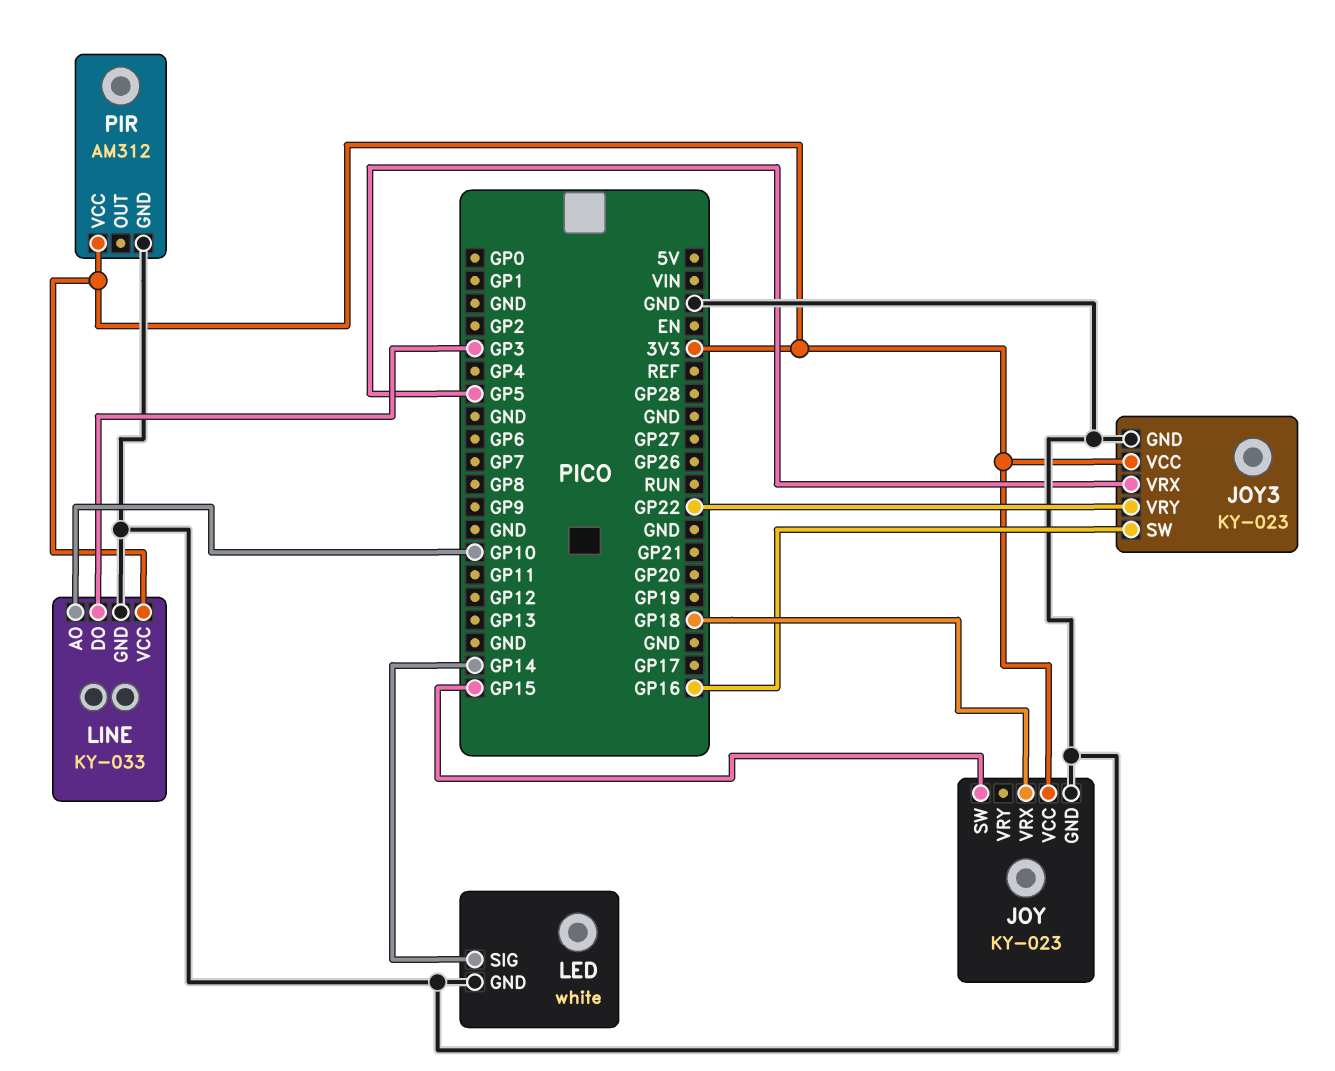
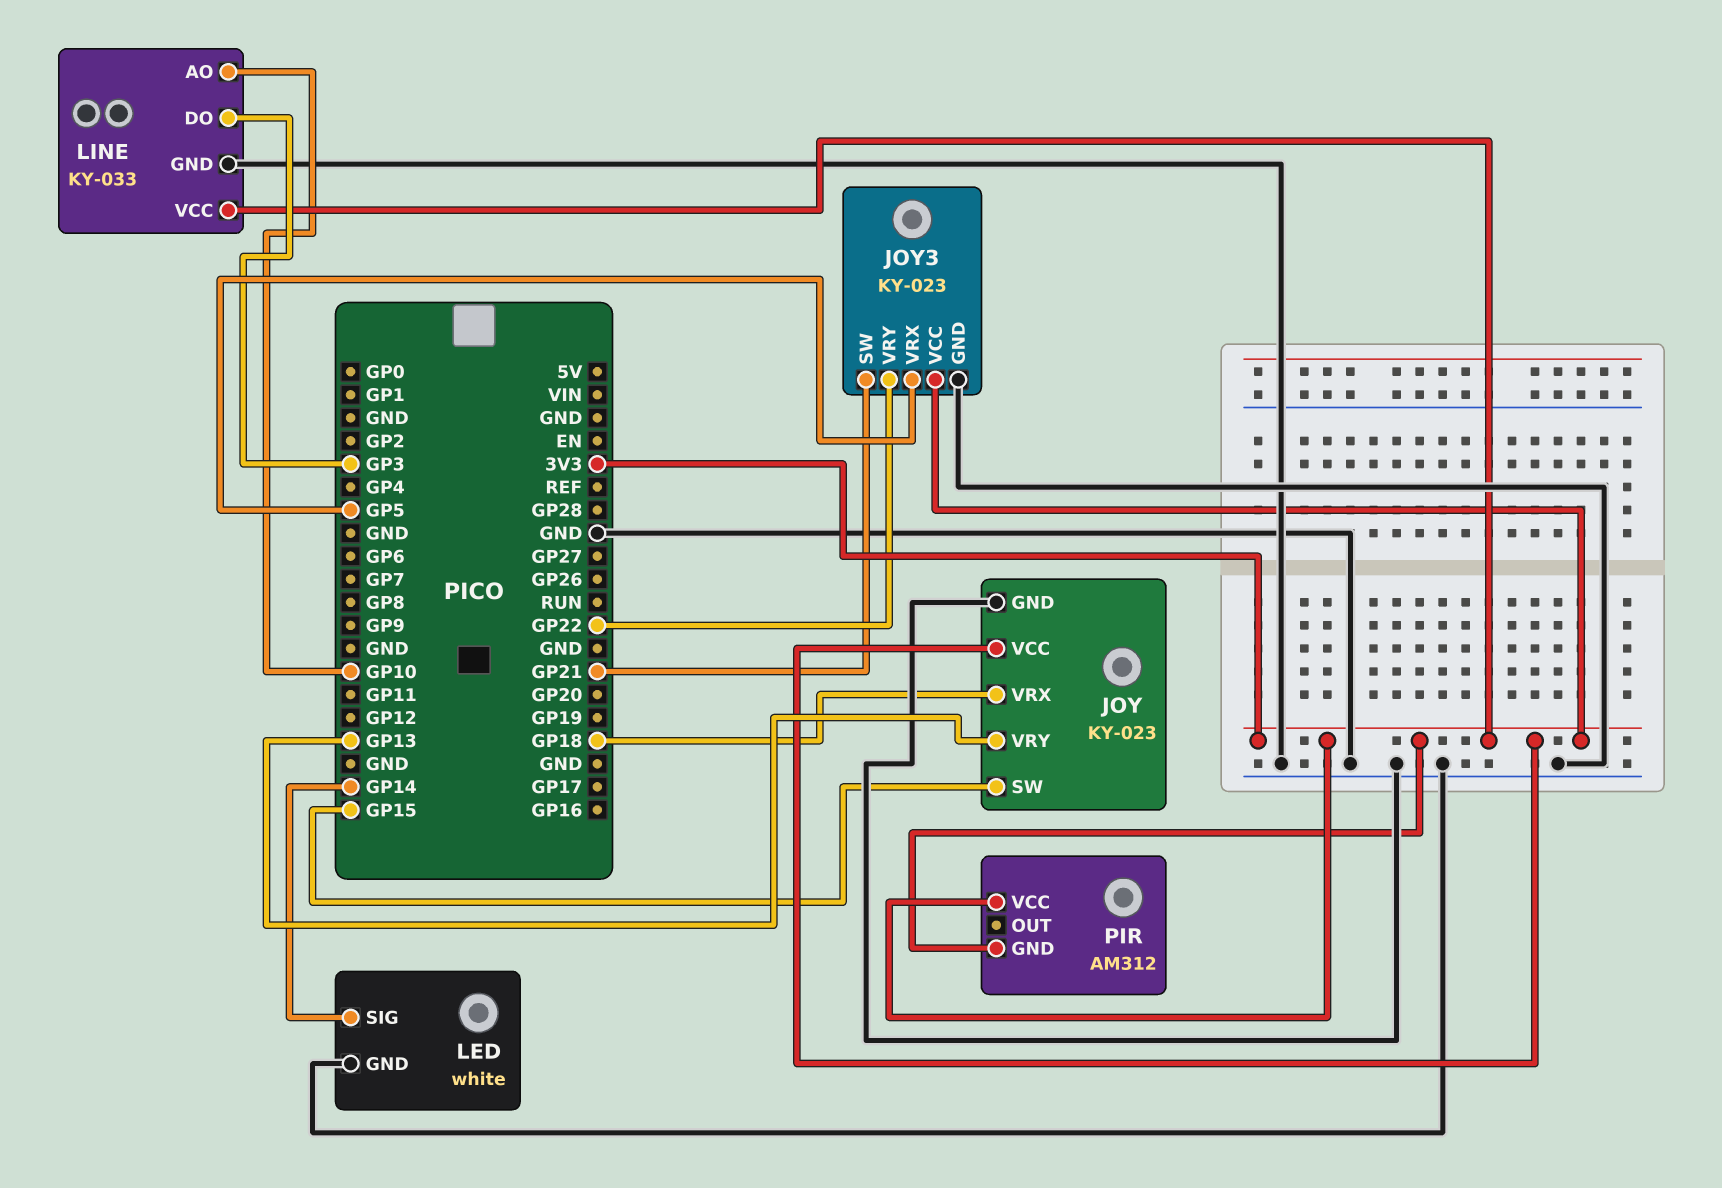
JOY pin VRY: none -> GP13
JOY3 pin SW: GP16 -> GP21
PIR pin GND: GND -> 3V3

